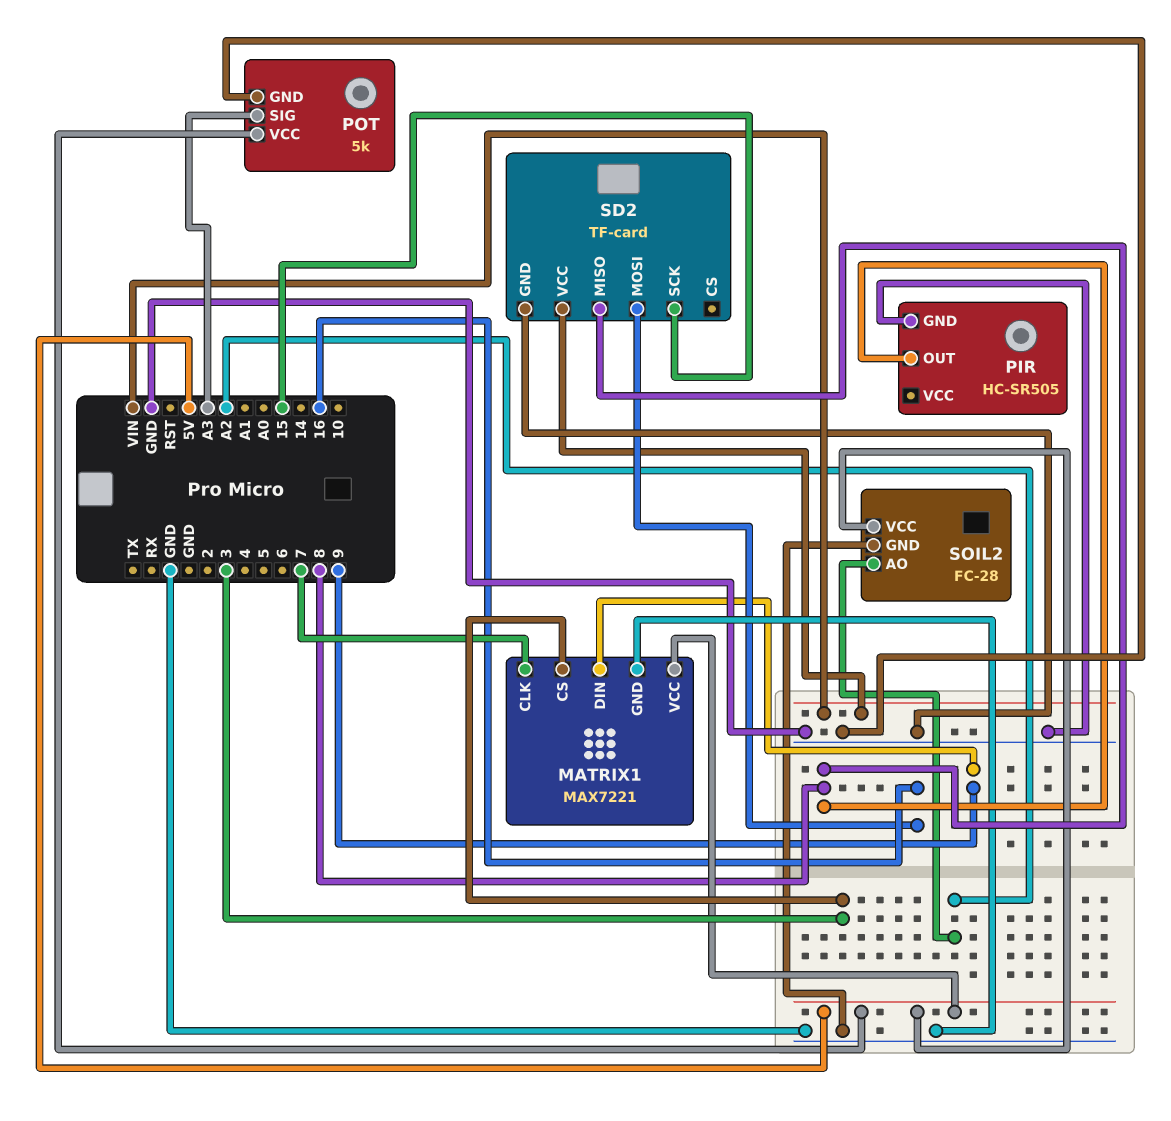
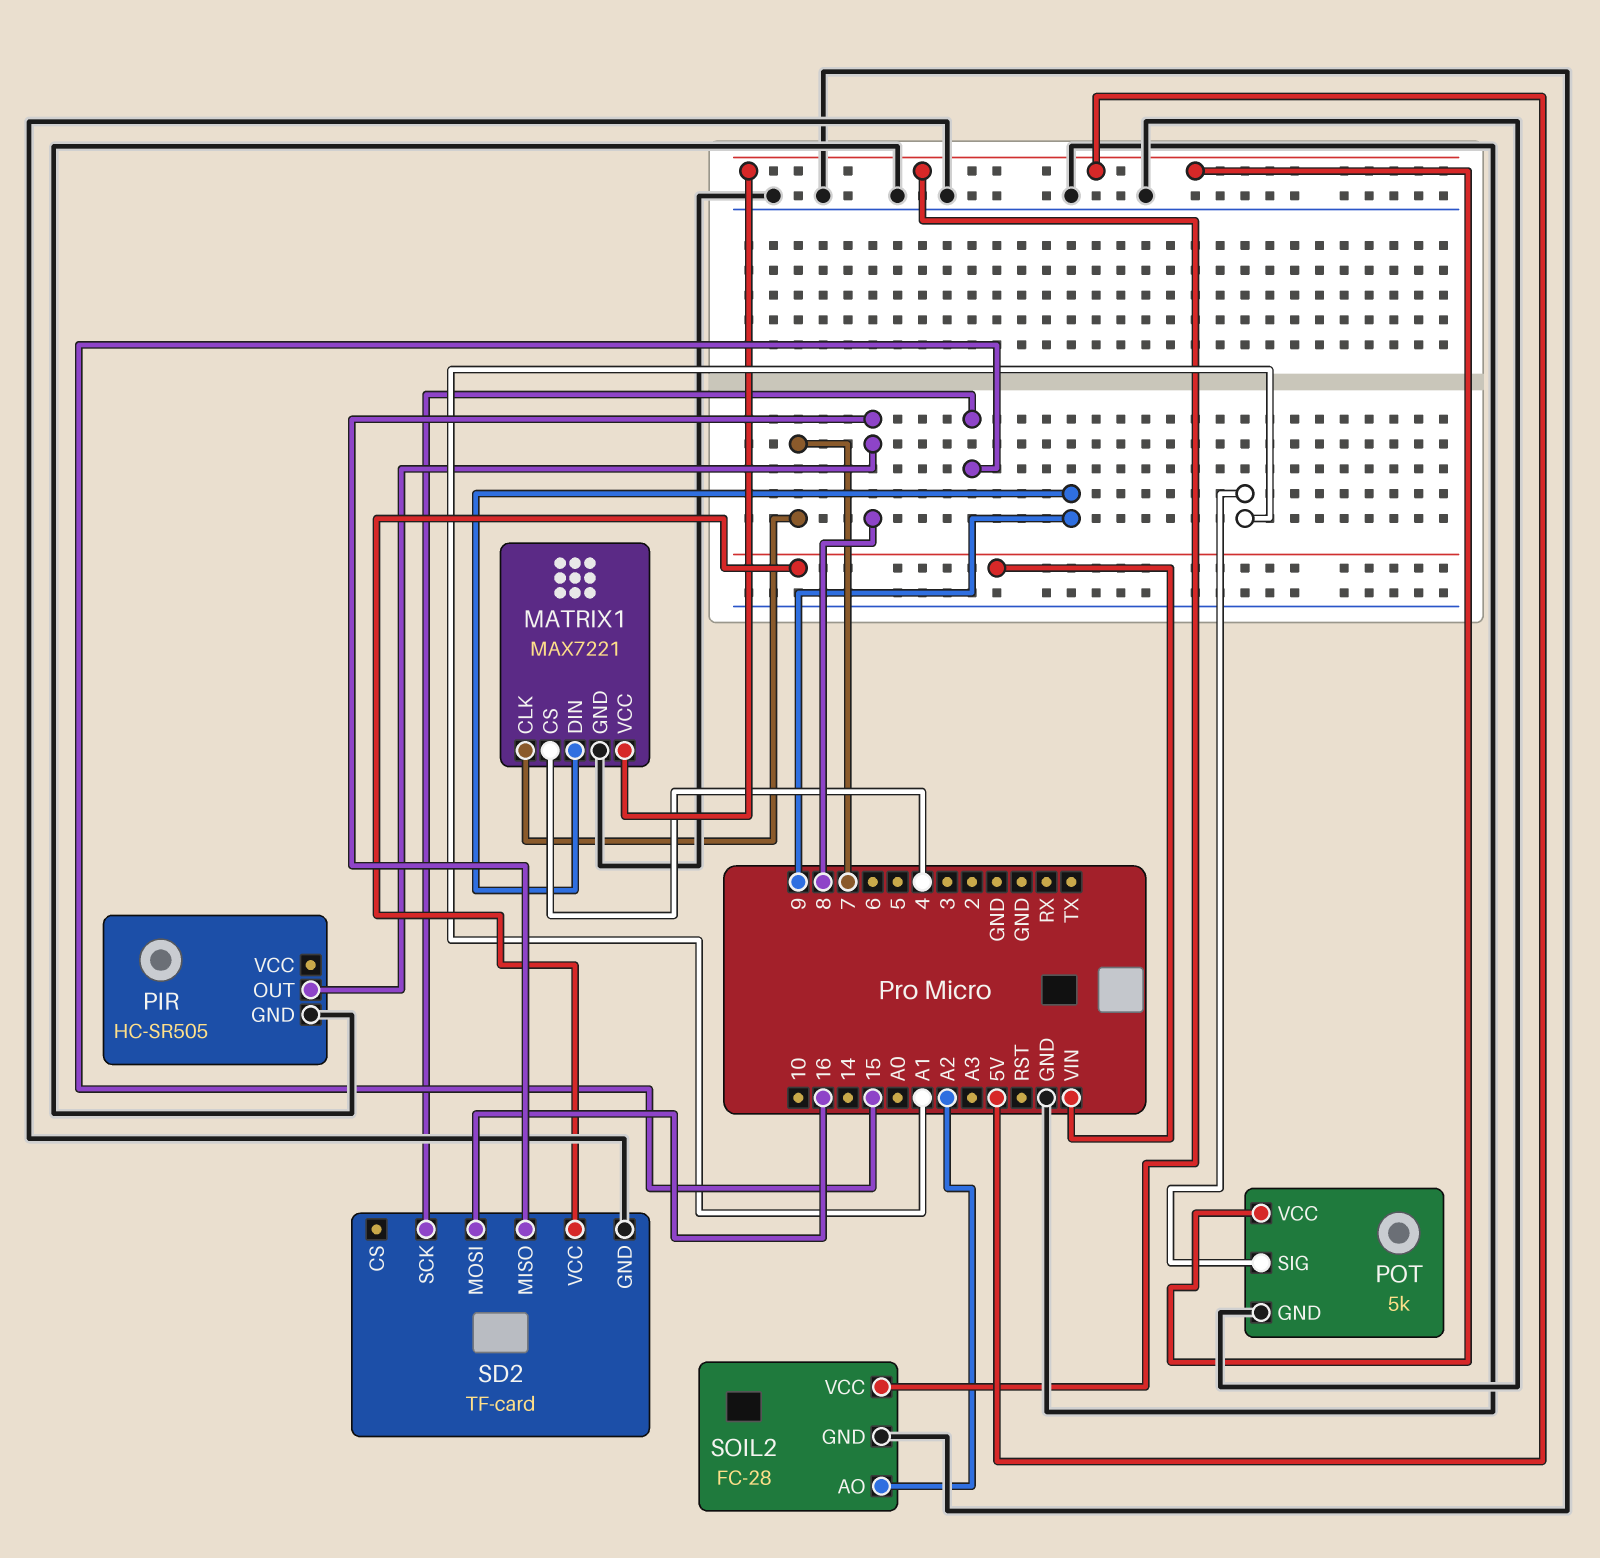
MATRIX1 pin CS: 3 -> 4
POT pin SIG: A3 -> A1

